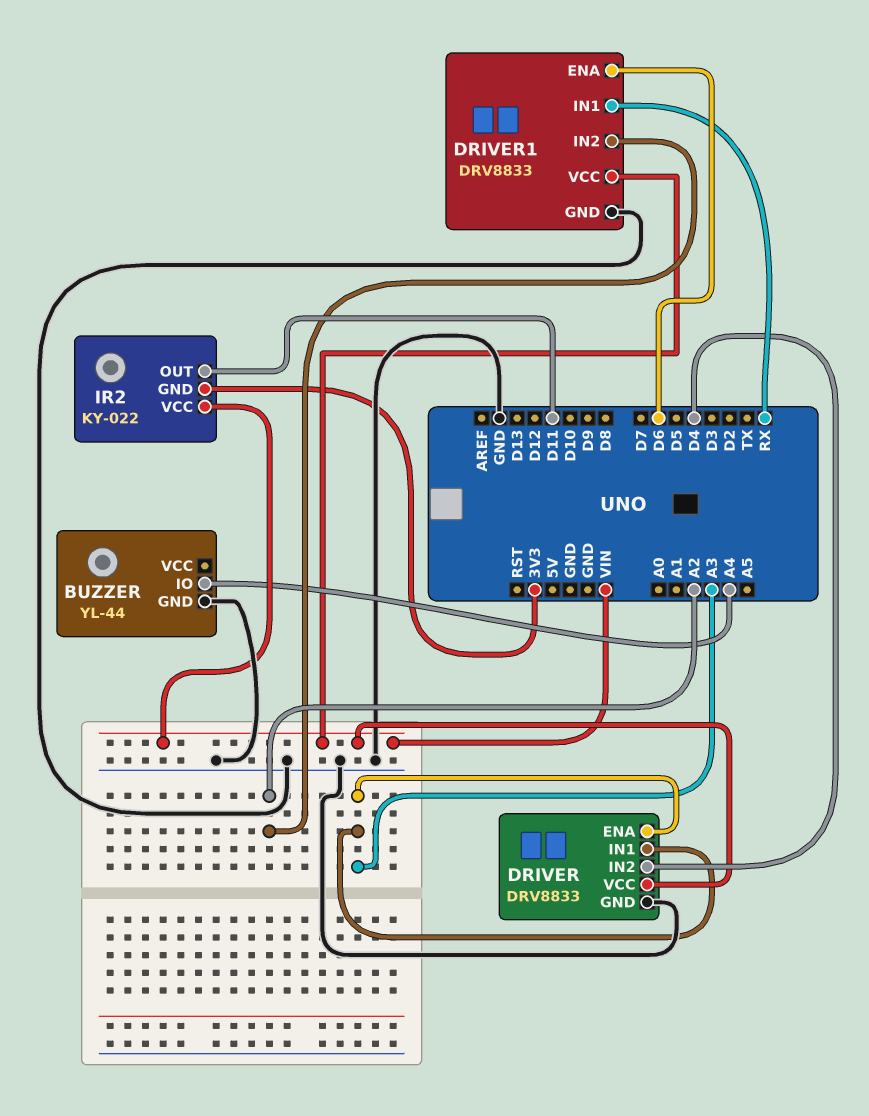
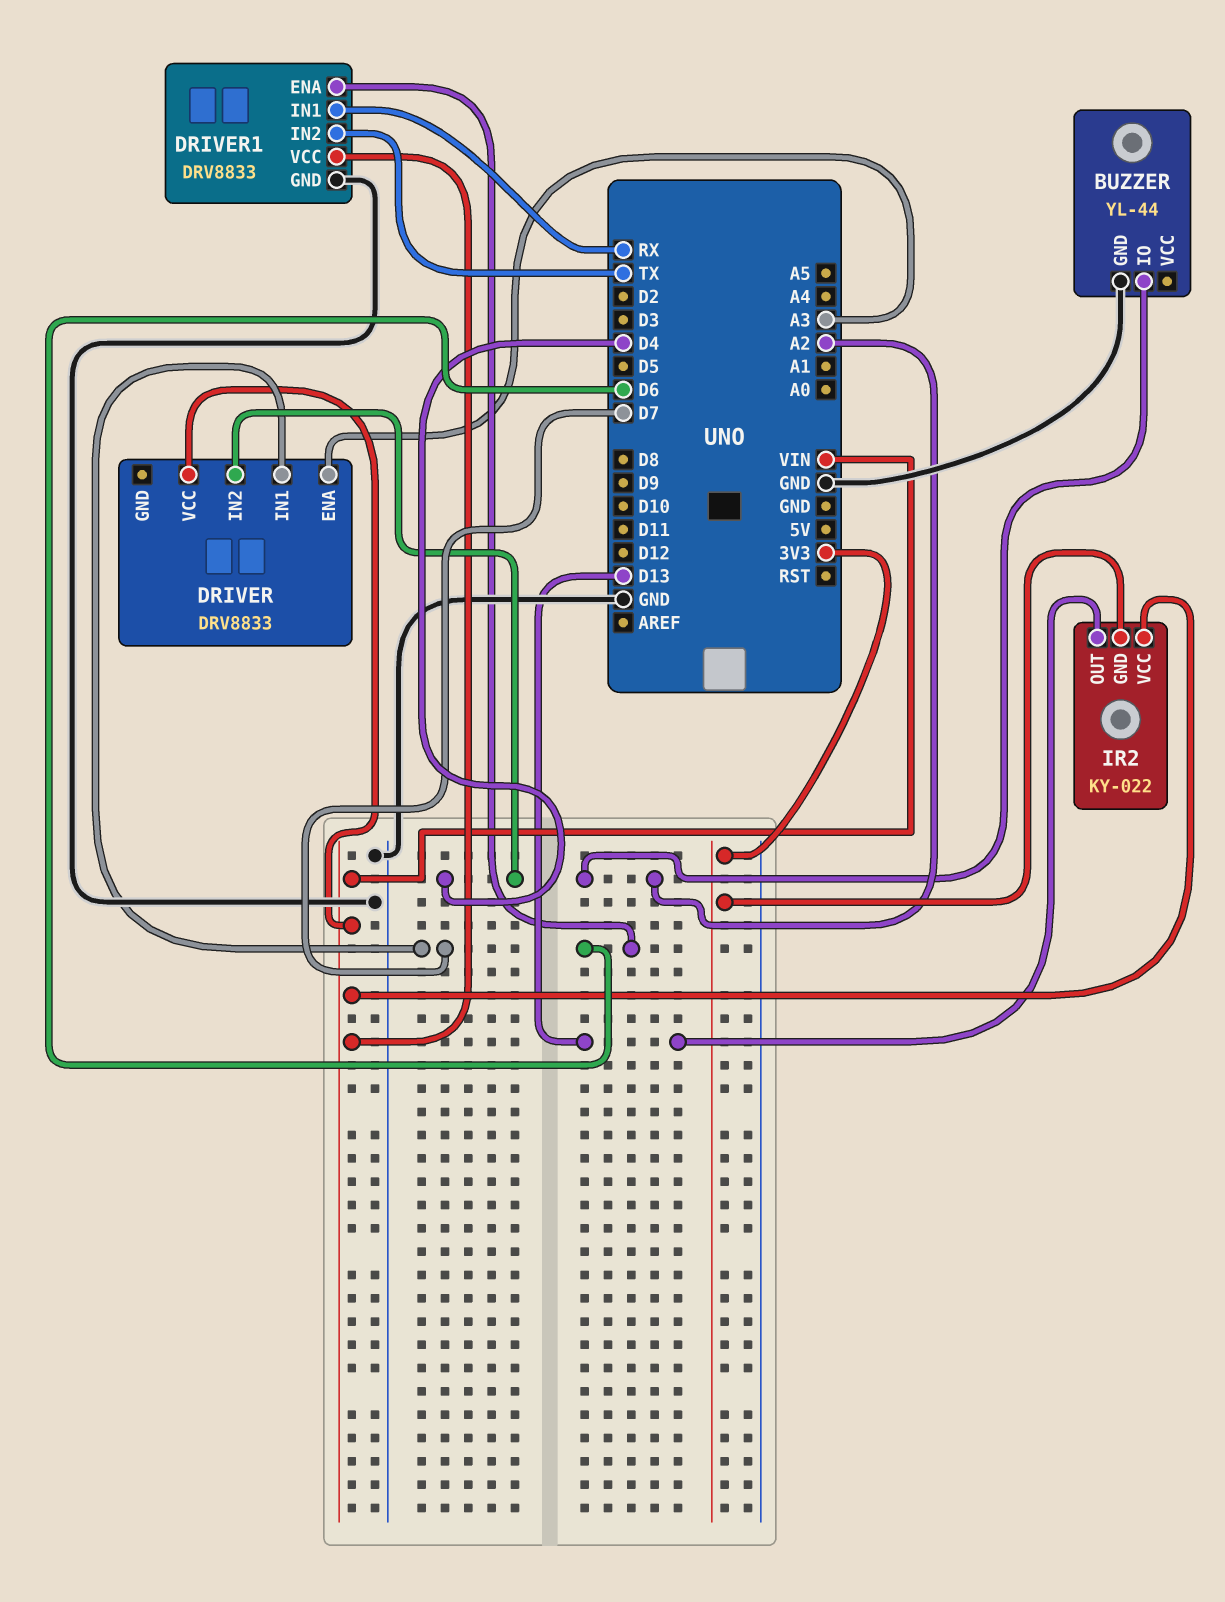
BUZZER pin IO: A4 -> A2
DRIVER pin GND: GND -> none
DRIVER pin IN1: A3 -> D7
DRIVER1 pin IN2: A2 -> TX
IR2 pin OUT: D11 -> D13

